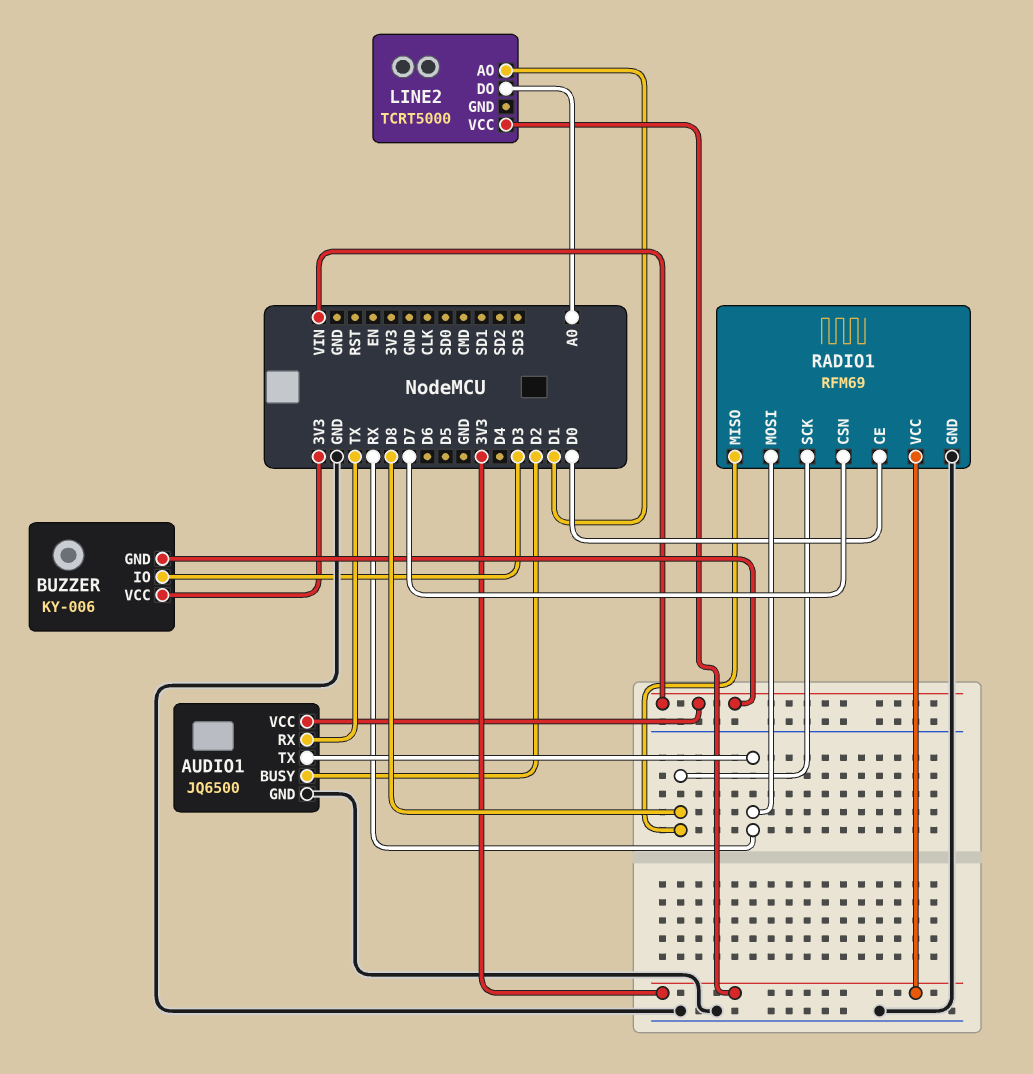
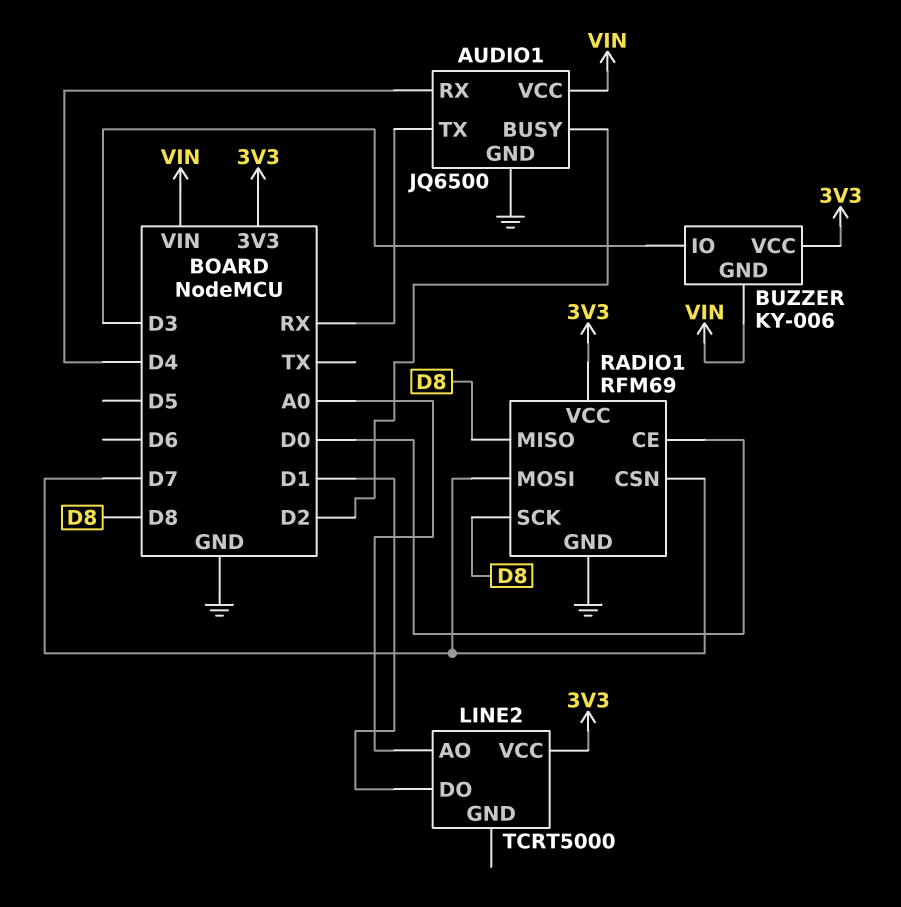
AUDIO1 pin RX: TX -> D4
LINE2 pin AO: D1 -> A0
LINE2 pin DO: A0 -> D1
RADIO1 pin MOSI: RX -> D7

